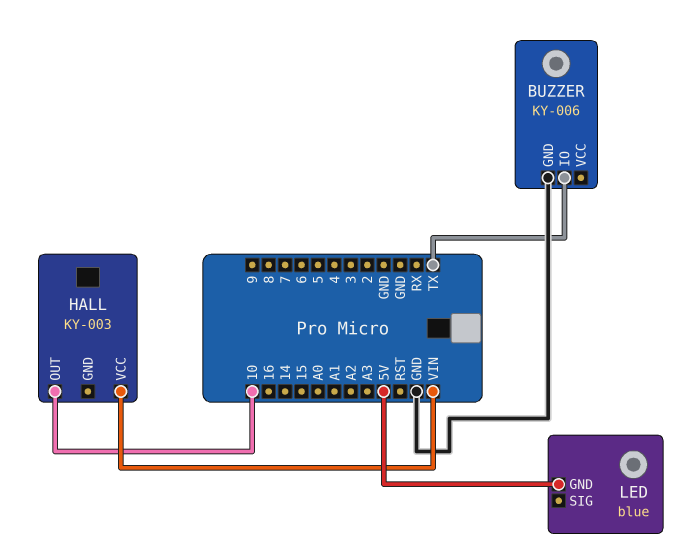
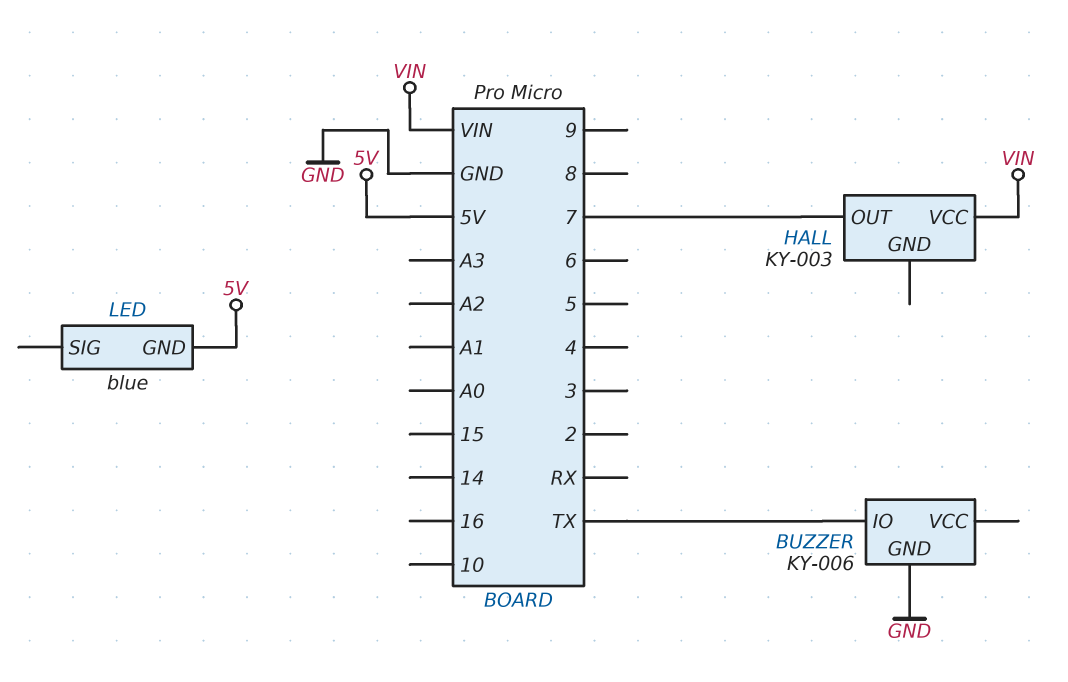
HALL pin OUT: 10 -> 7

